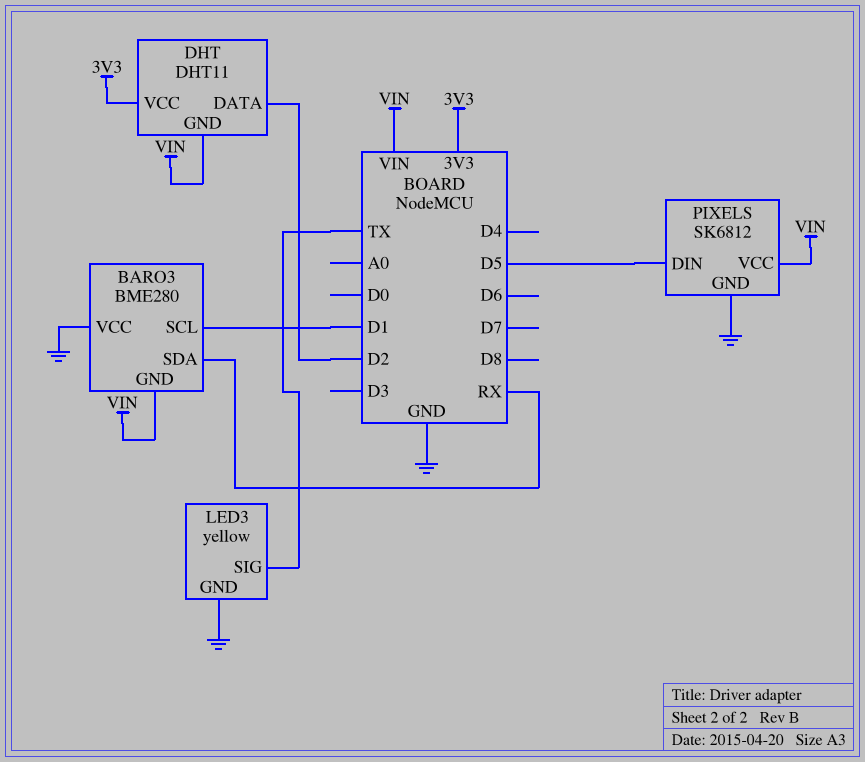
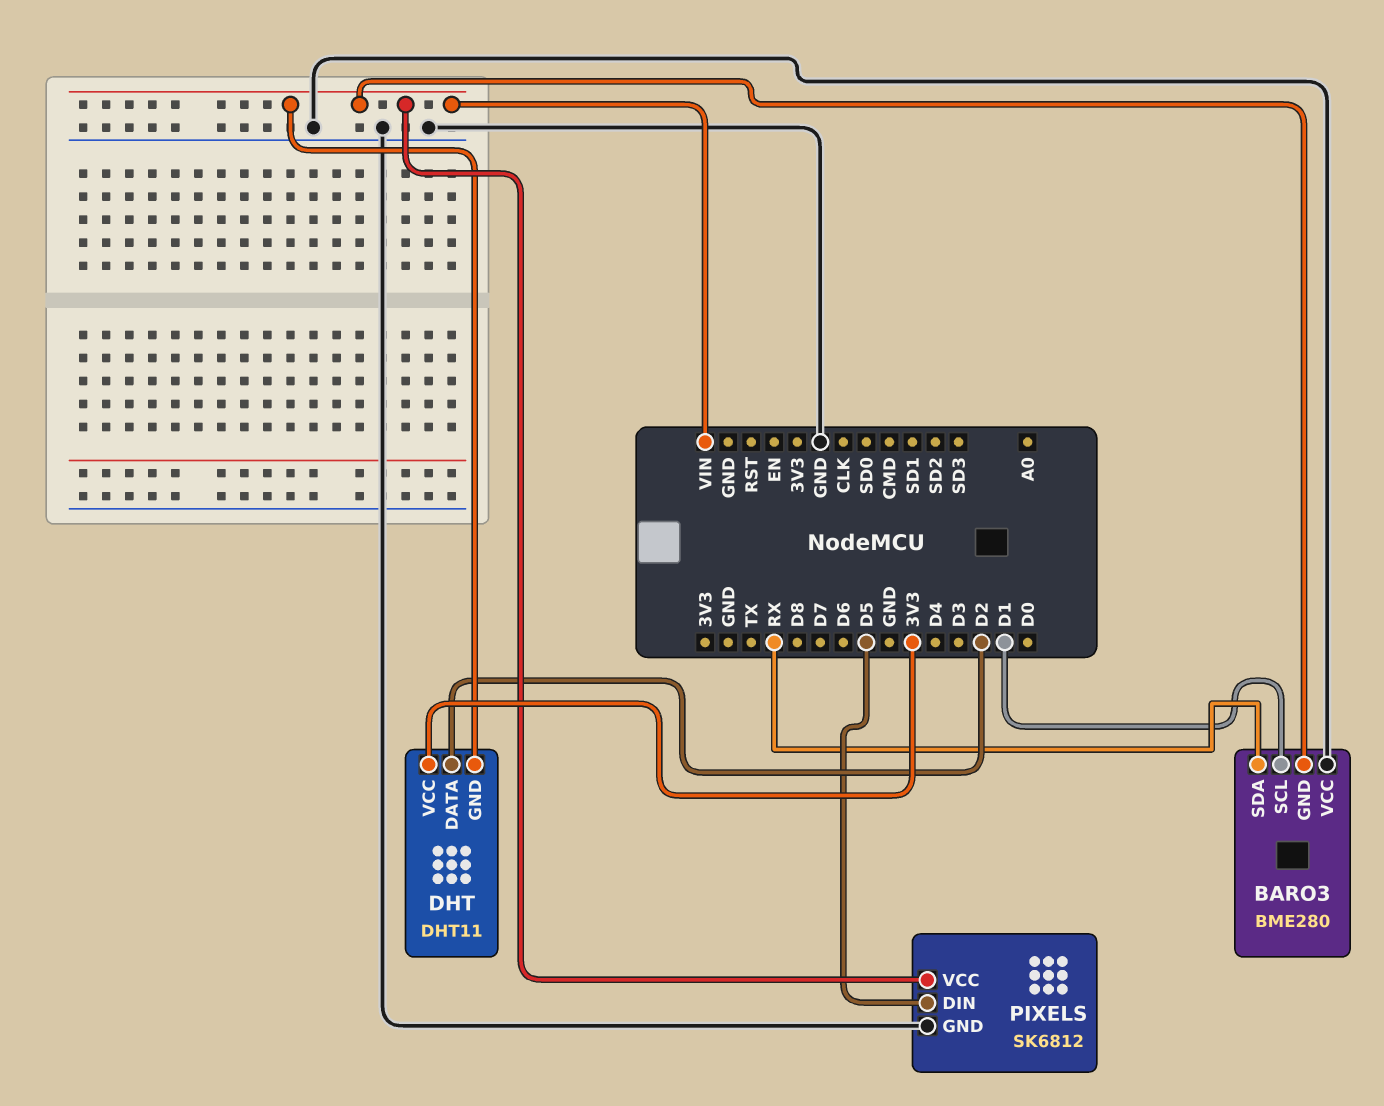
LED3: yellow -> none
LED3 pin GND: GND -> none
LED3 pin SIG: TX -> none

